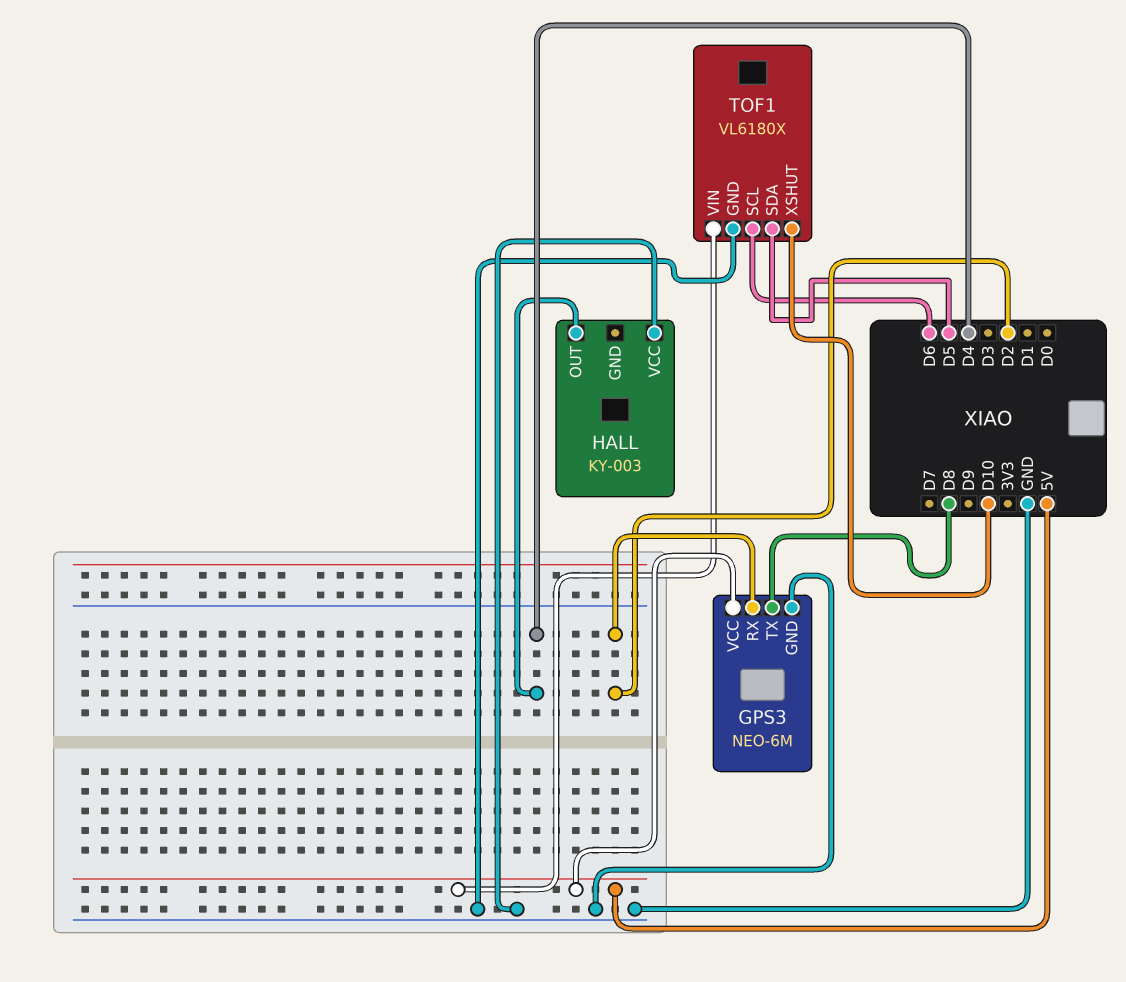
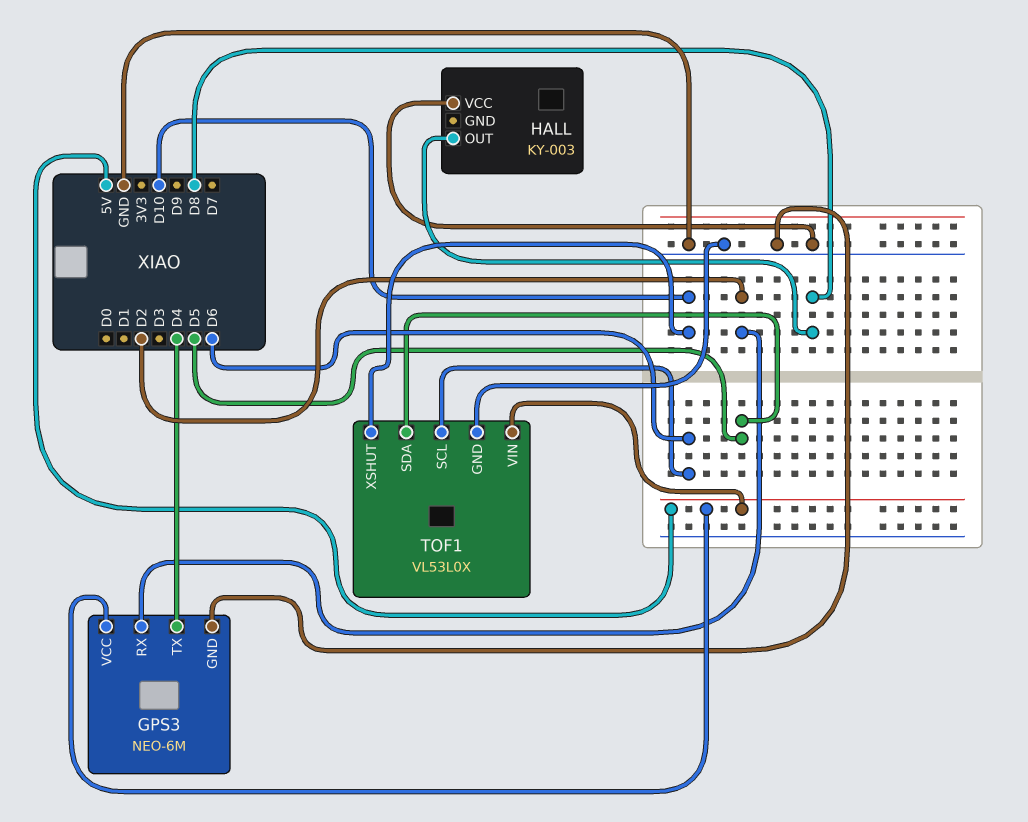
GPS3 pin TX: D8 -> D4
HALL pin OUT: D4 -> D8
TOF1: VL6180X -> VL53L0X

